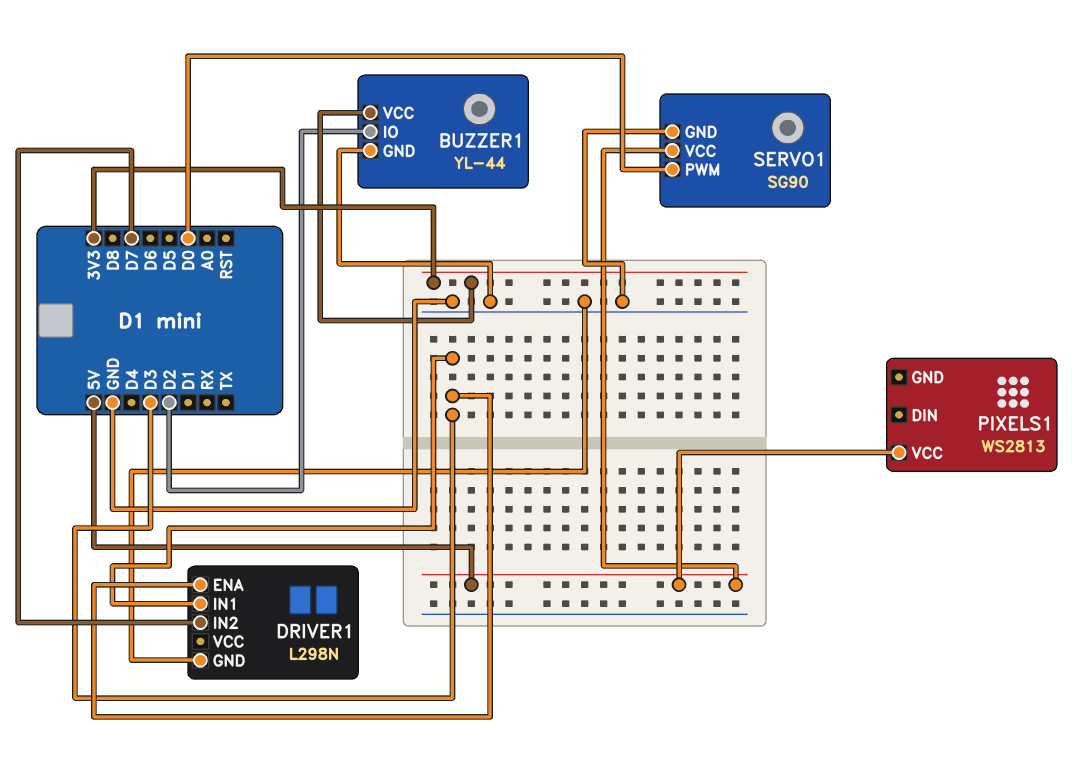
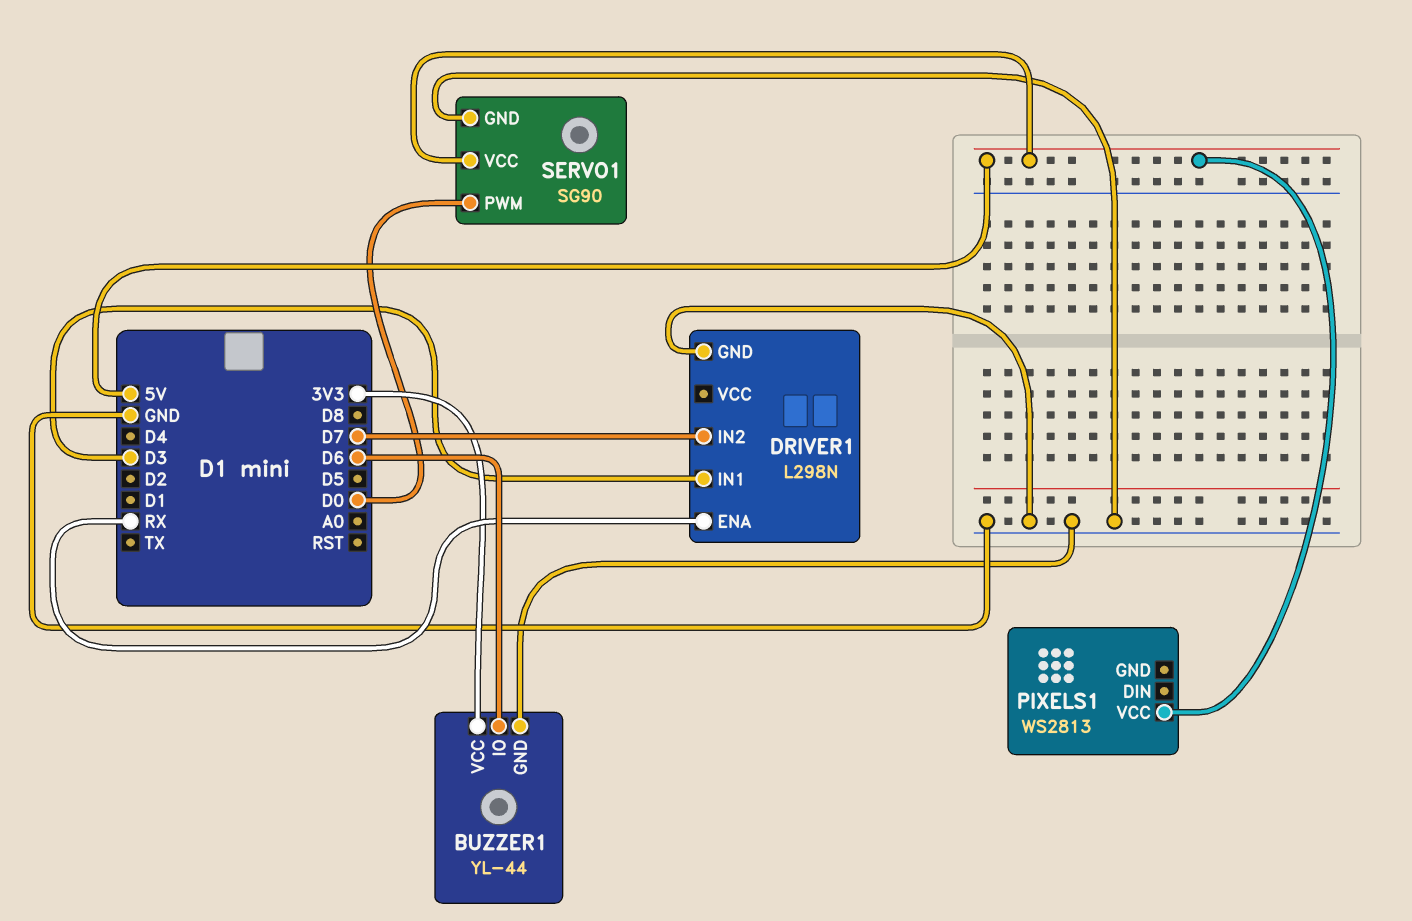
BUZZER1 pin IO: D2 -> D6
DRIVER1 pin ENA: D3 -> RX

